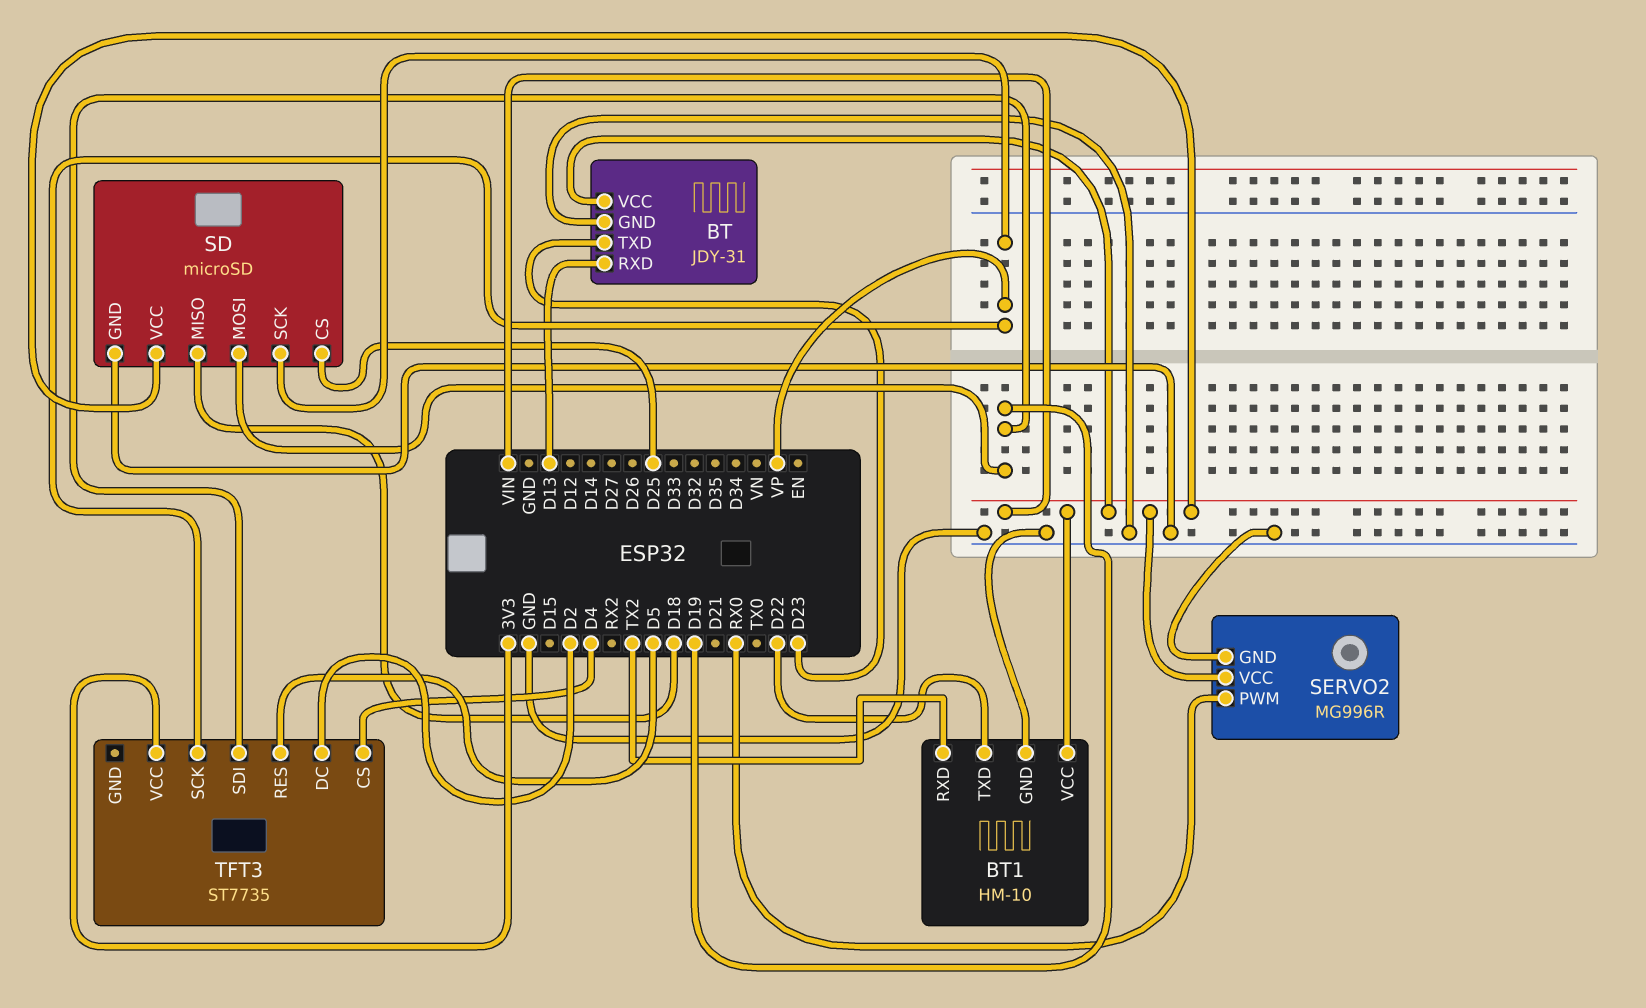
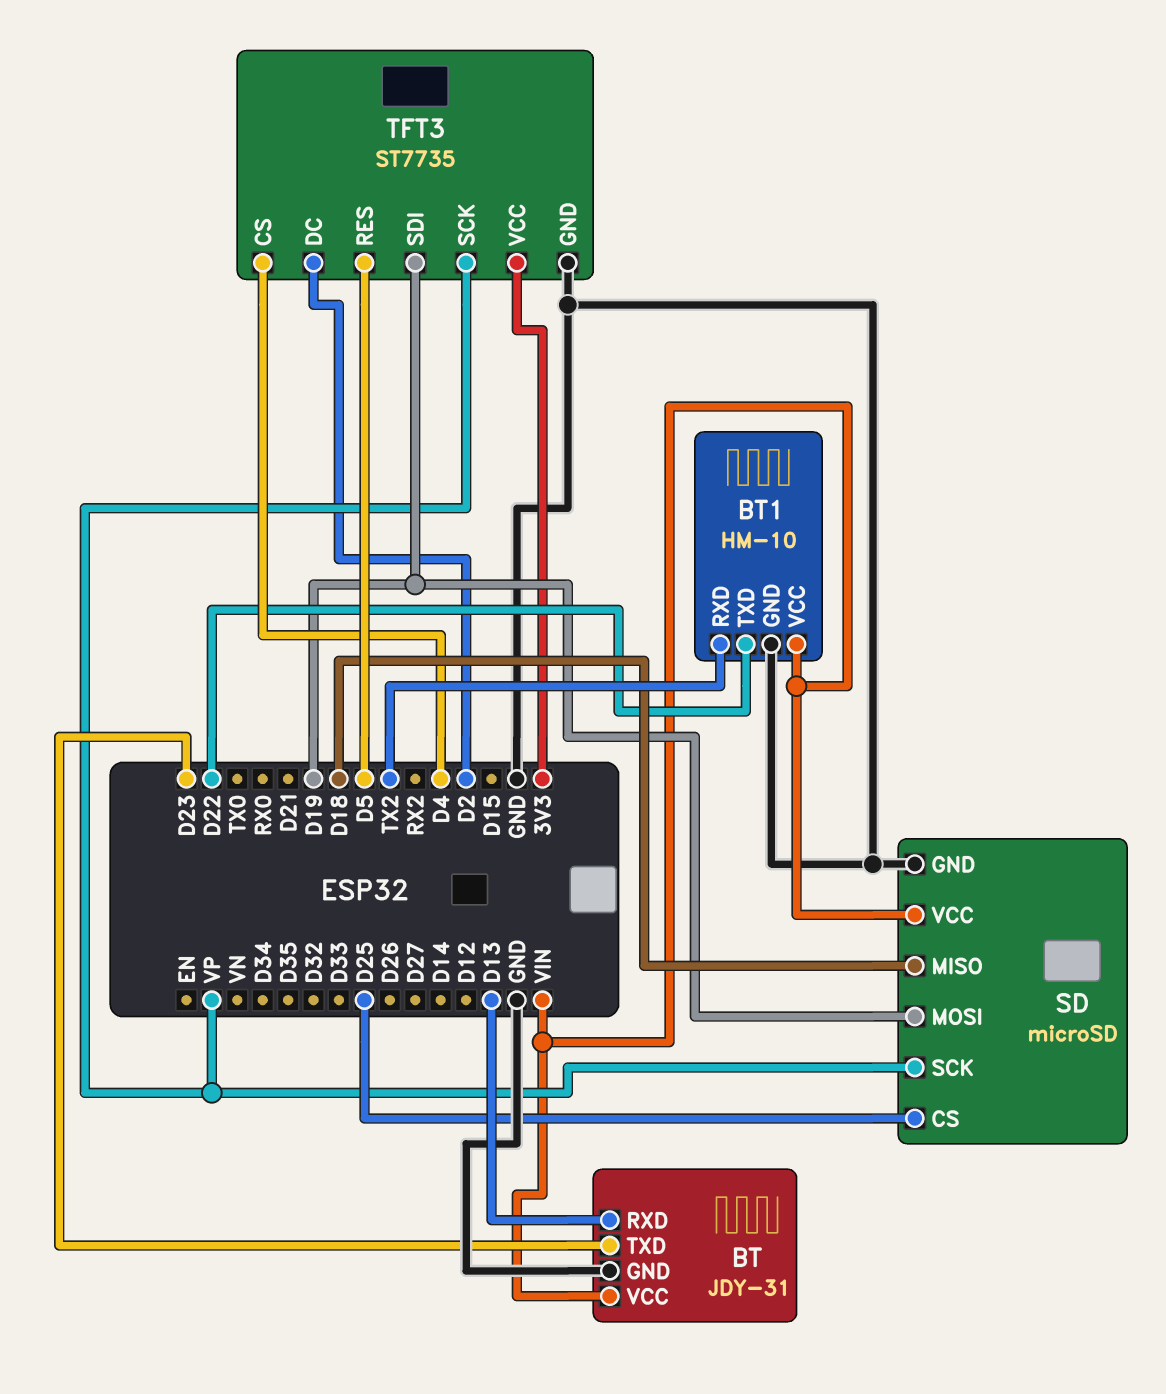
SERVO2: MG996R -> none
SERVO2 pin GND: GND -> none
SERVO2 pin PWM: RX0 -> none
SERVO2 pin VCC: VIN -> none
TFT3 pin GND: none -> GND

